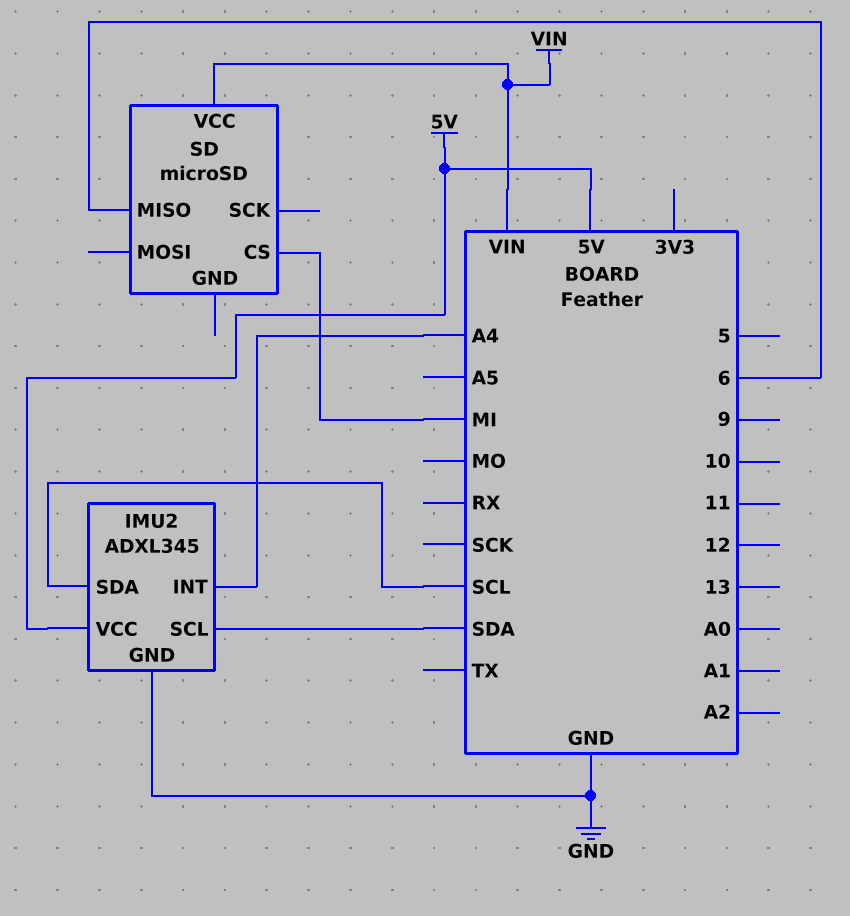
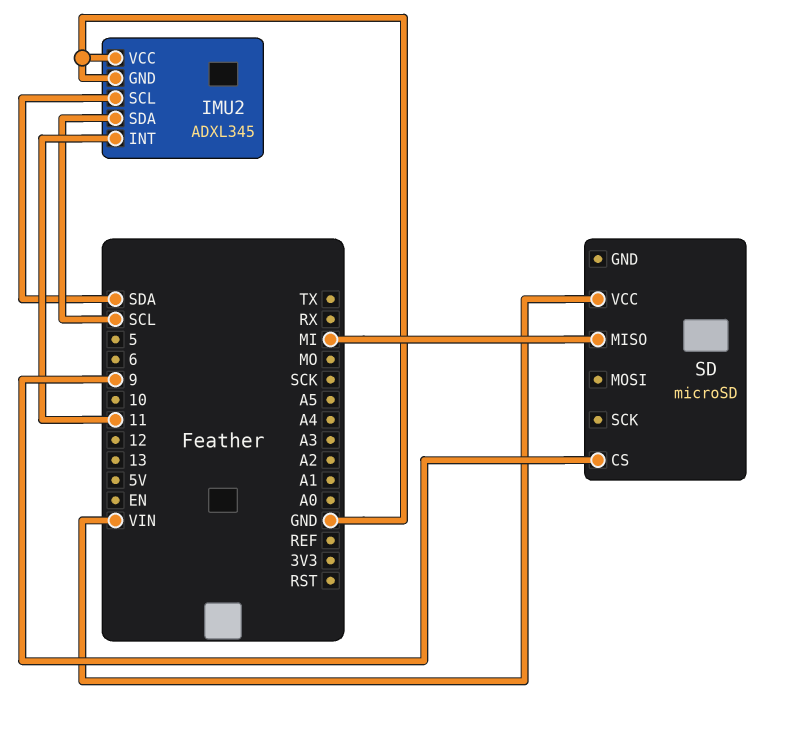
IMU2 pin INT: A4 -> 11
IMU2 pin VCC: 5V -> GND
SD pin CS: MI -> 9
SD pin MISO: 6 -> MI

